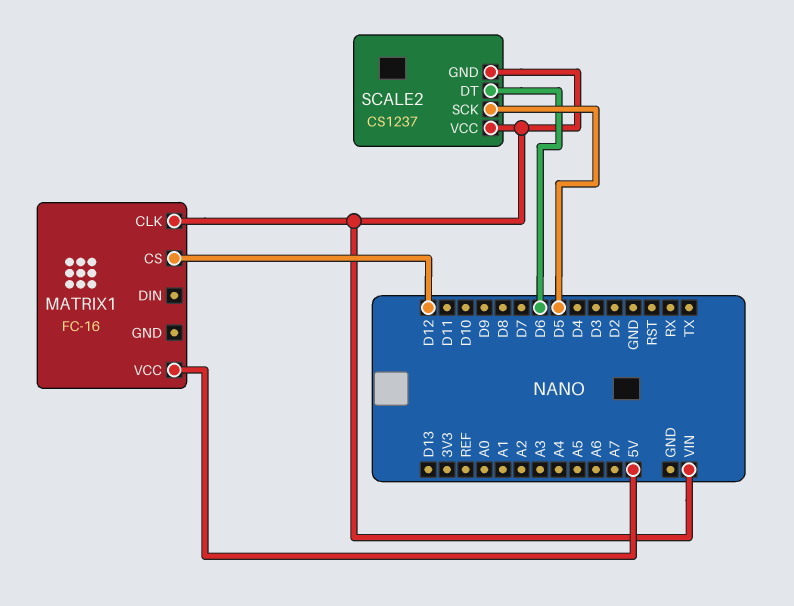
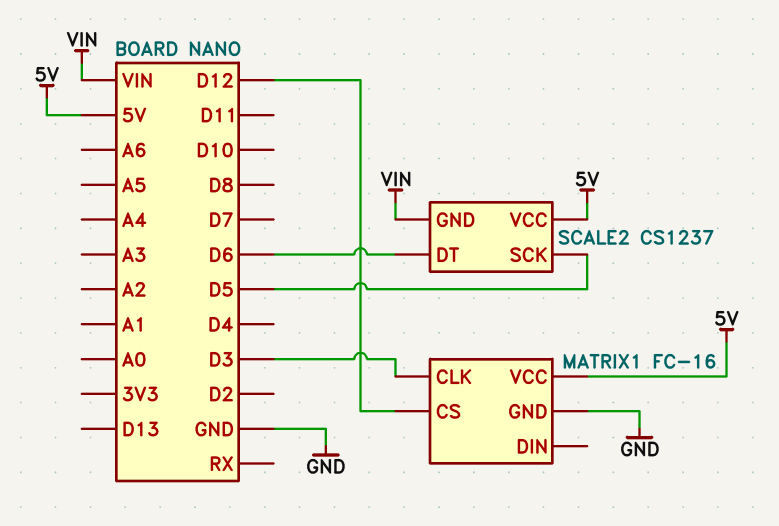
MATRIX1 pin CLK: VIN -> D3
MATRIX1 pin GND: none -> GND
SCALE2 pin VCC: VIN -> 5V

